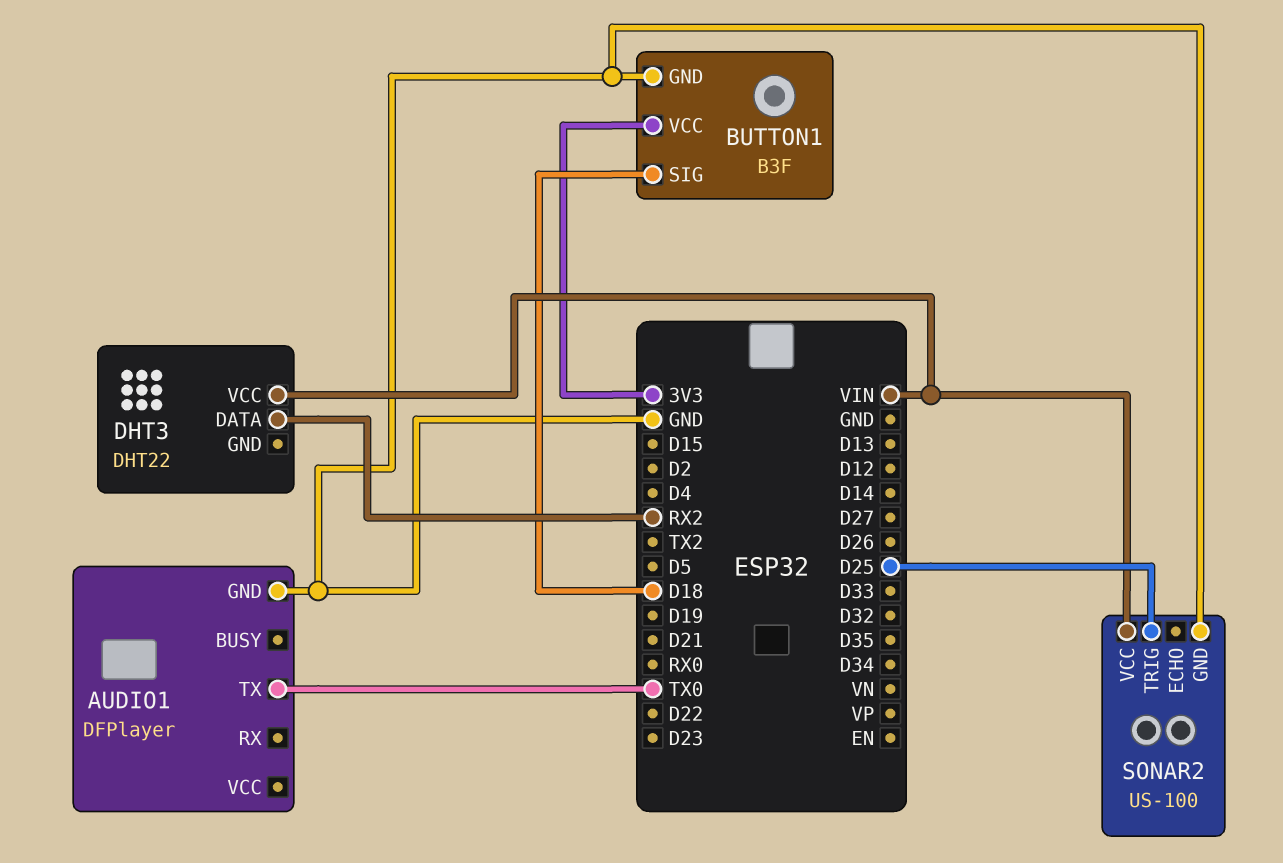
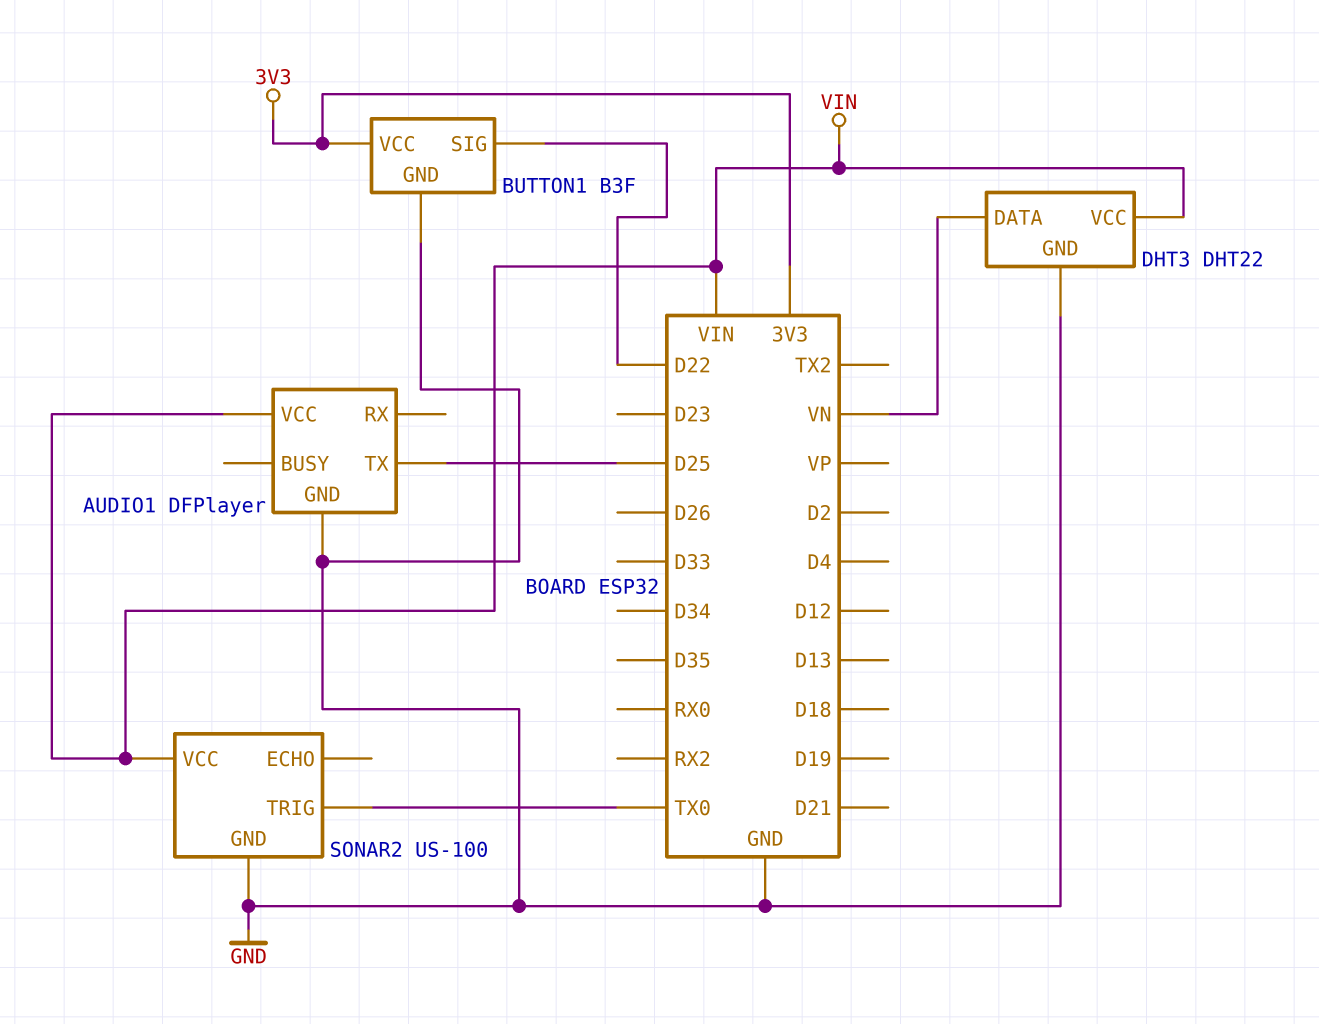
AUDIO1 pin TX: TX0 -> D25
AUDIO1 pin VCC: none -> VIN
BUTTON1 pin SIG: D18 -> D22
DHT3 pin DATA: RX2 -> VN
DHT3 pin GND: none -> GND
SONAR2 pin TRIG: D25 -> TX0

